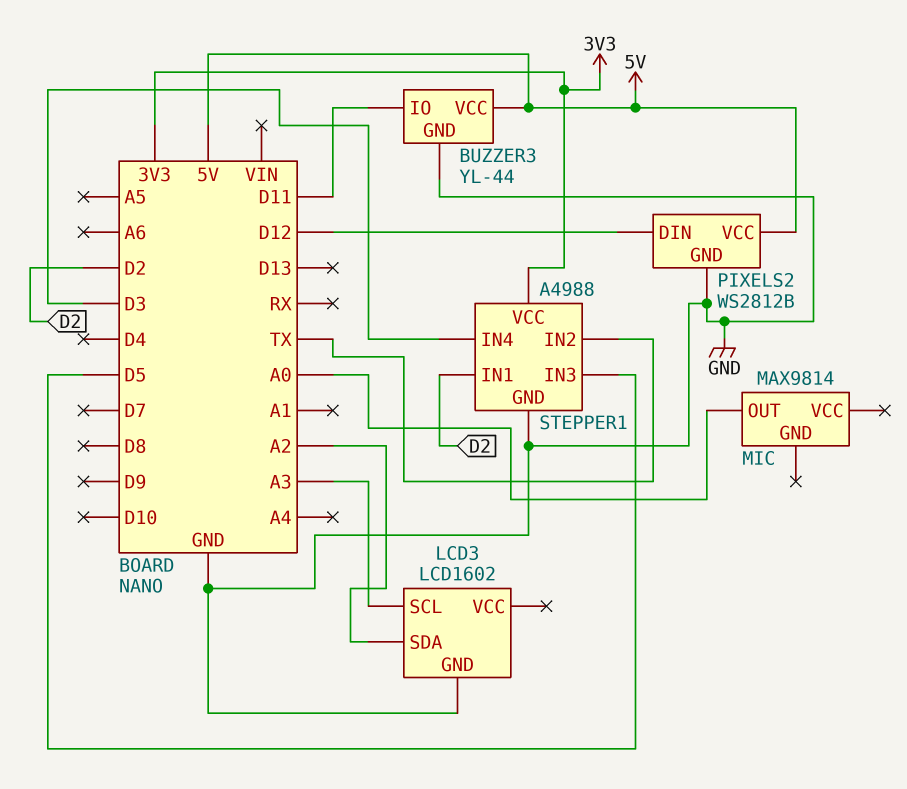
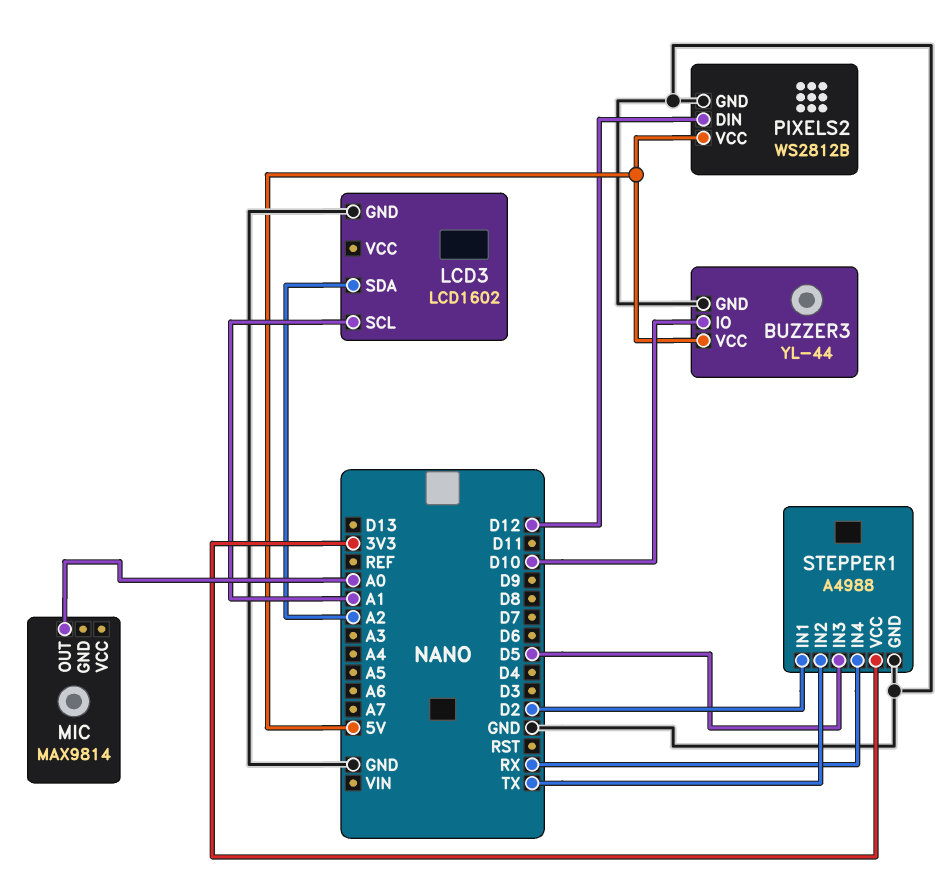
BUZZER3 pin IO: D11 -> D10
LCD3 pin SCL: A3 -> A1
STEPPER1 pin IN4: D3 -> RX

